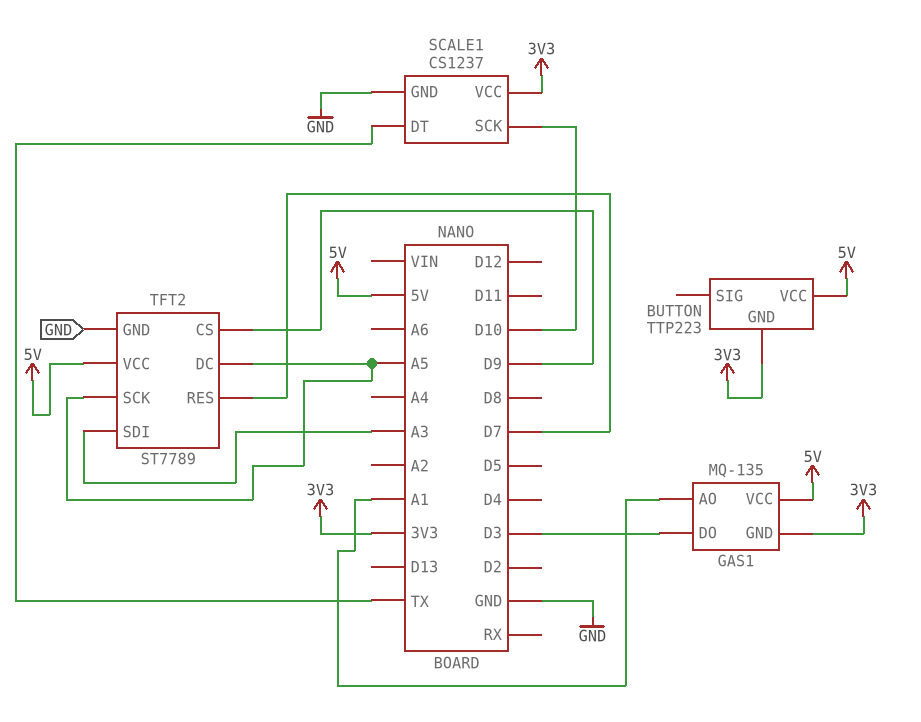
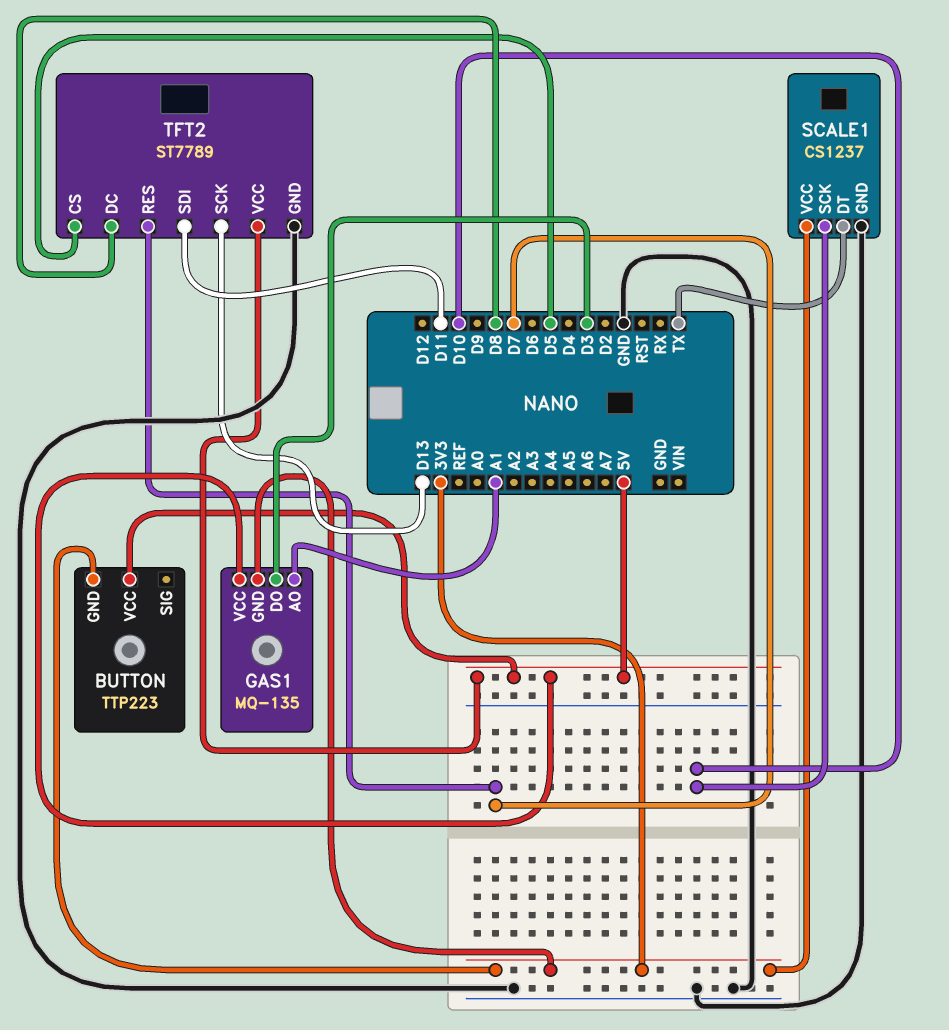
TFT2 pin CS: D9 -> D5
TFT2 pin DC: A5 -> D8
TFT2 pin SCK: A5 -> D13
TFT2 pin SDI: A3 -> D11

